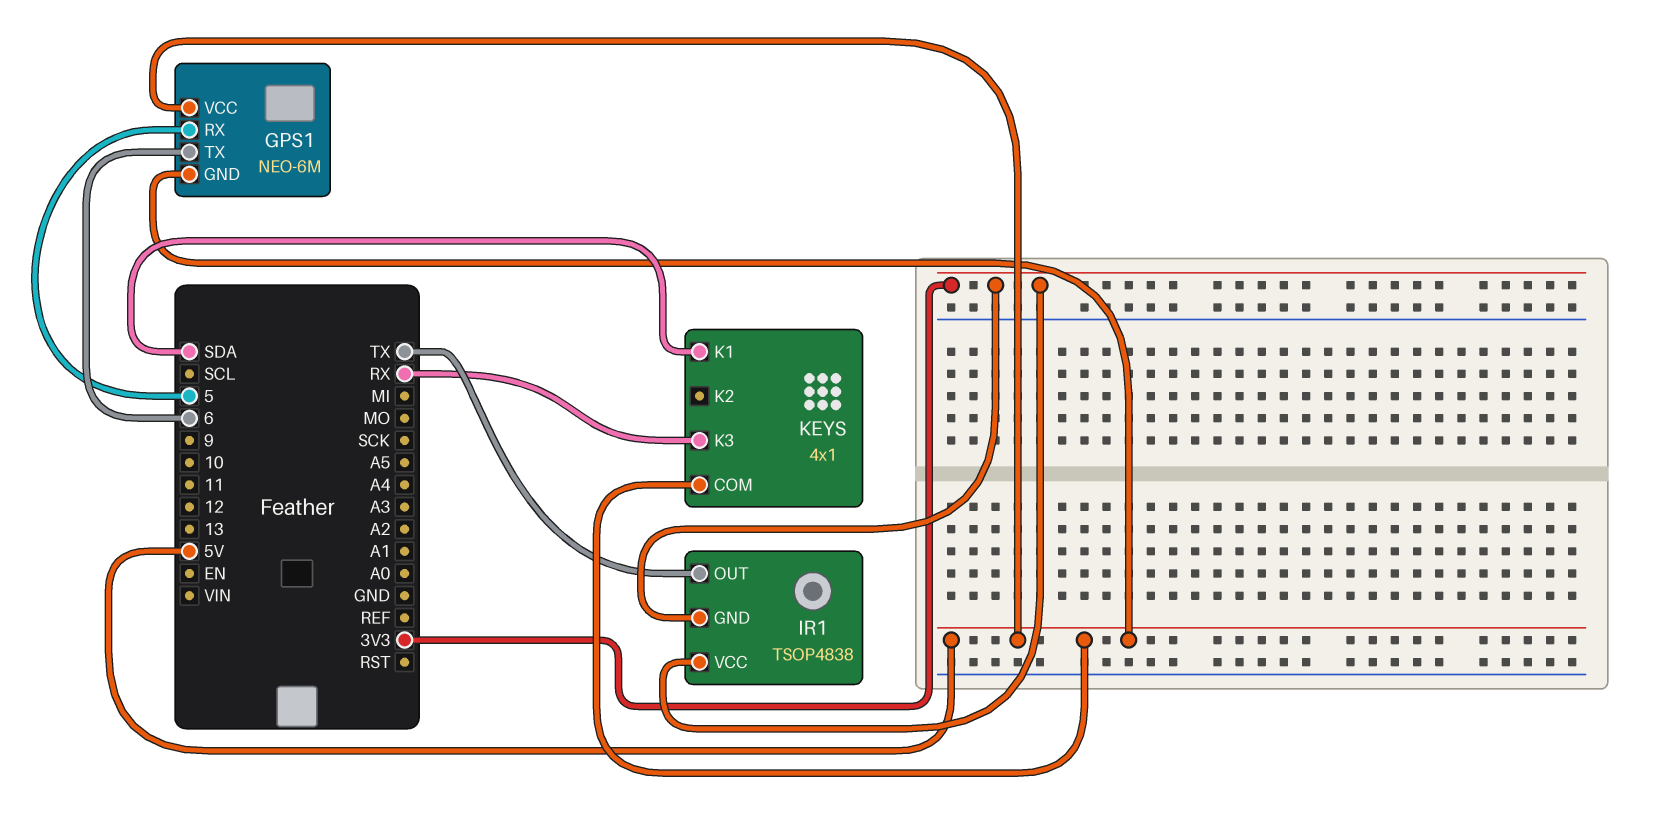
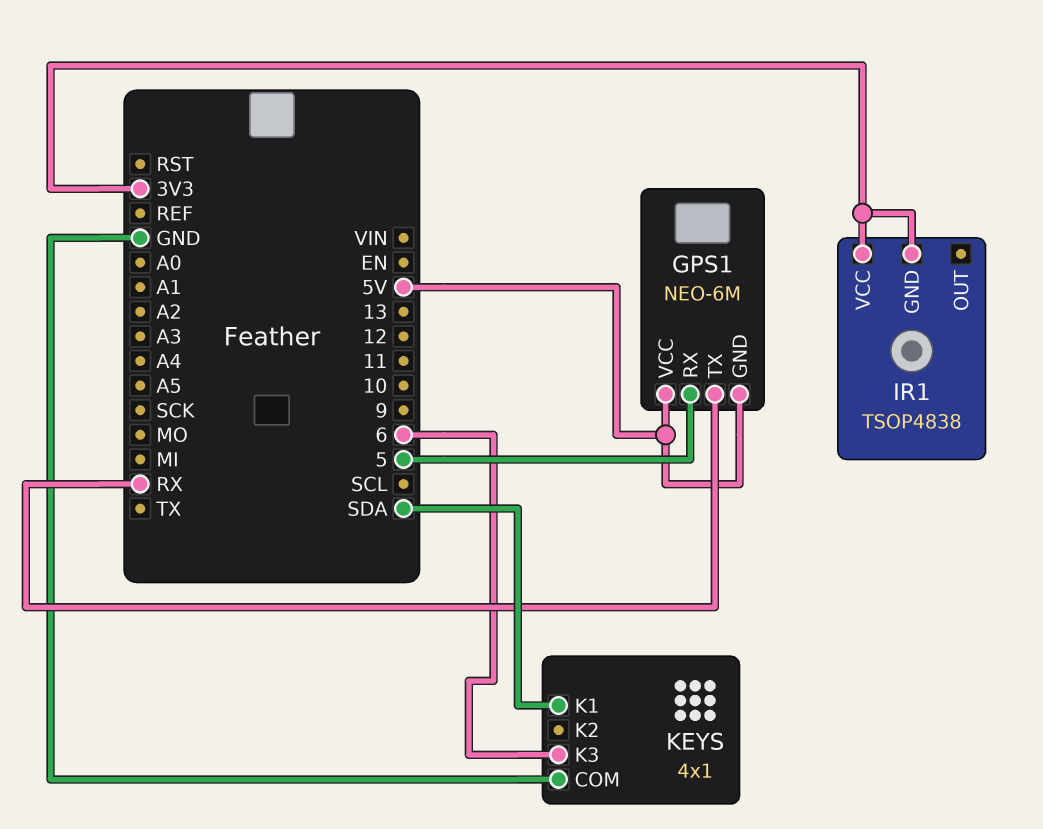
GPS1 pin TX: 6 -> RX
IR1 pin OUT: TX -> none
KEYS pin COM: 5V -> GND
KEYS pin K3: RX -> 6

